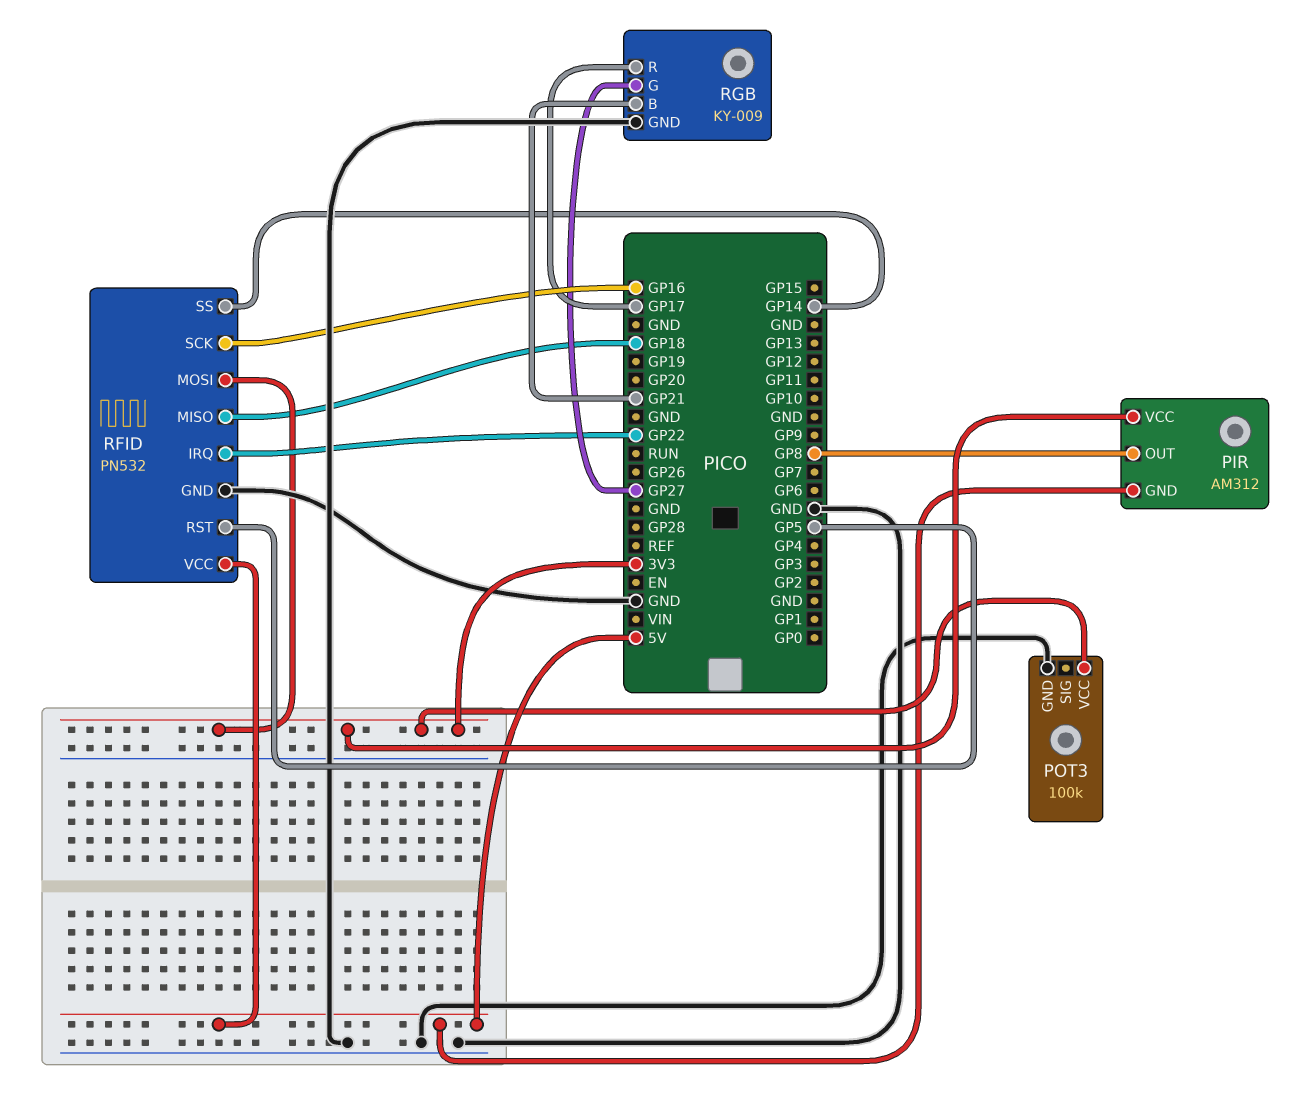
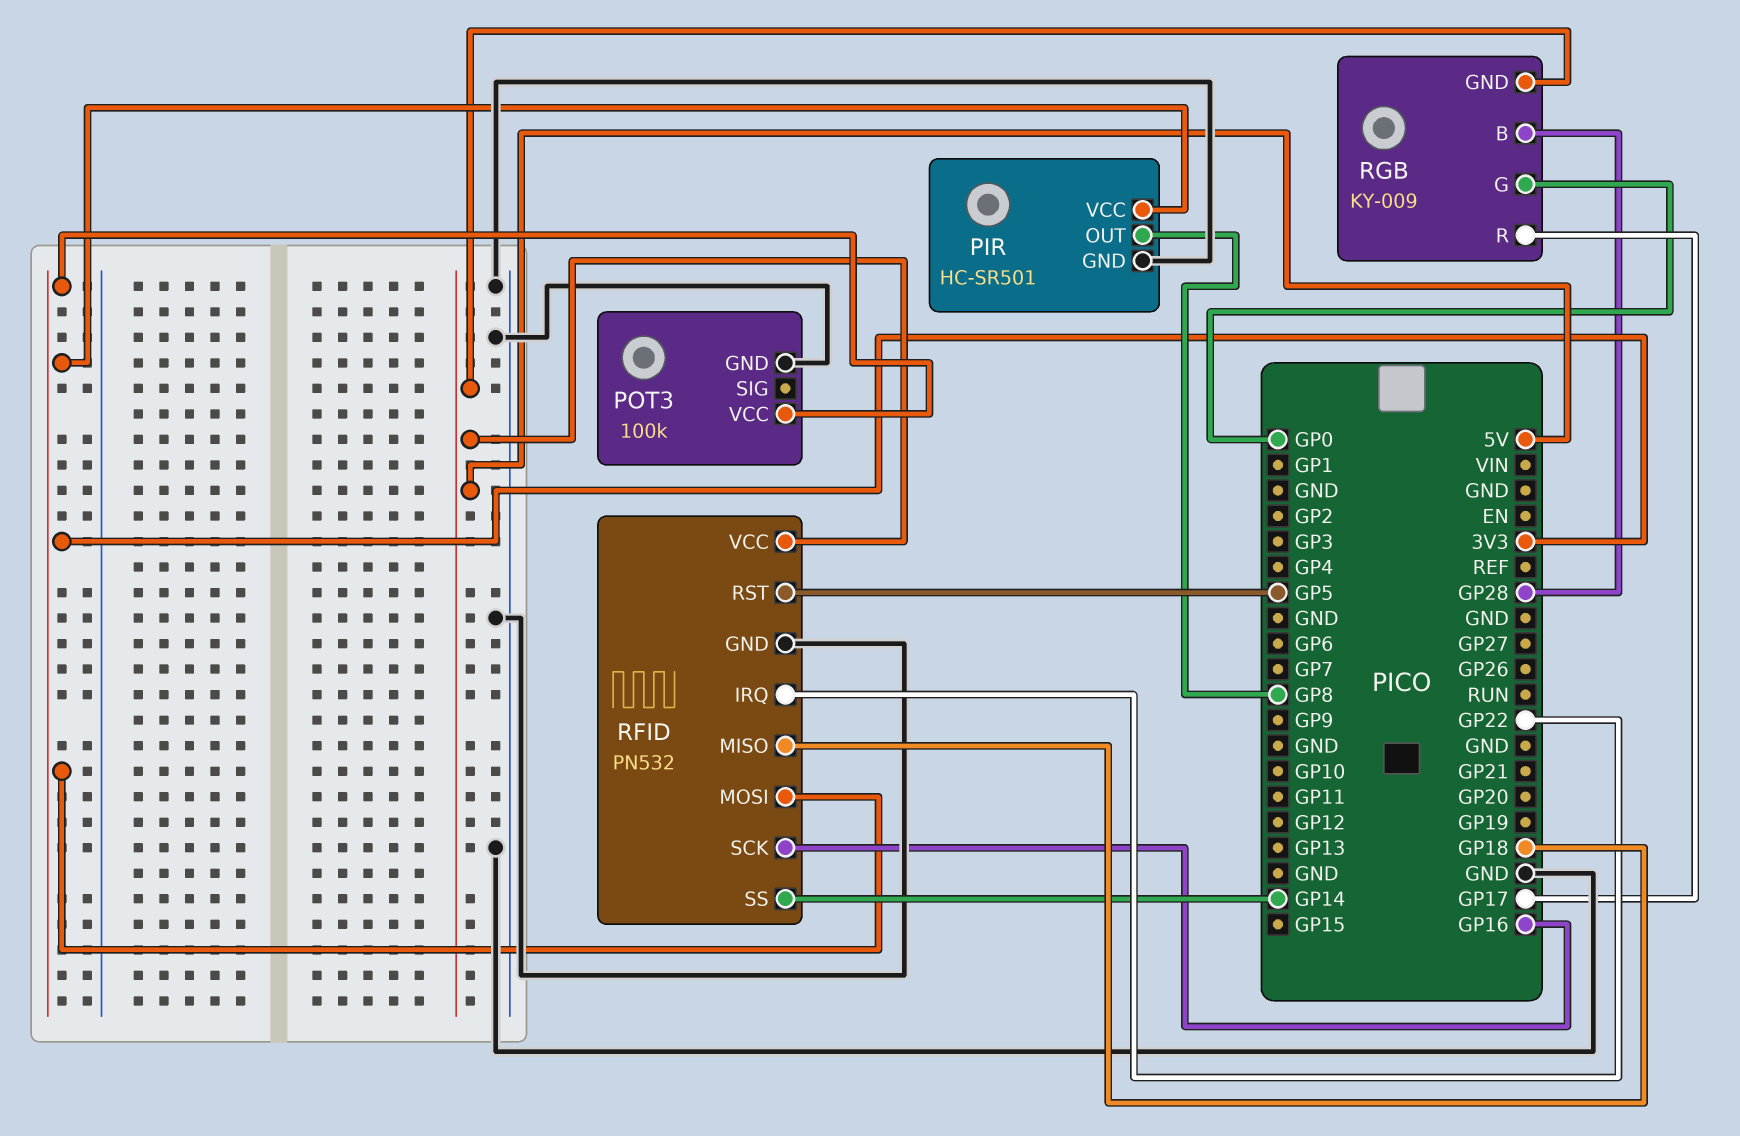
PIR: AM312 -> HC-SR501
PIR pin GND: 5V -> GND
RGB pin B: GP21 -> GP28
RGB pin G: GP27 -> GP0
RGB pin GND: GND -> 5V

